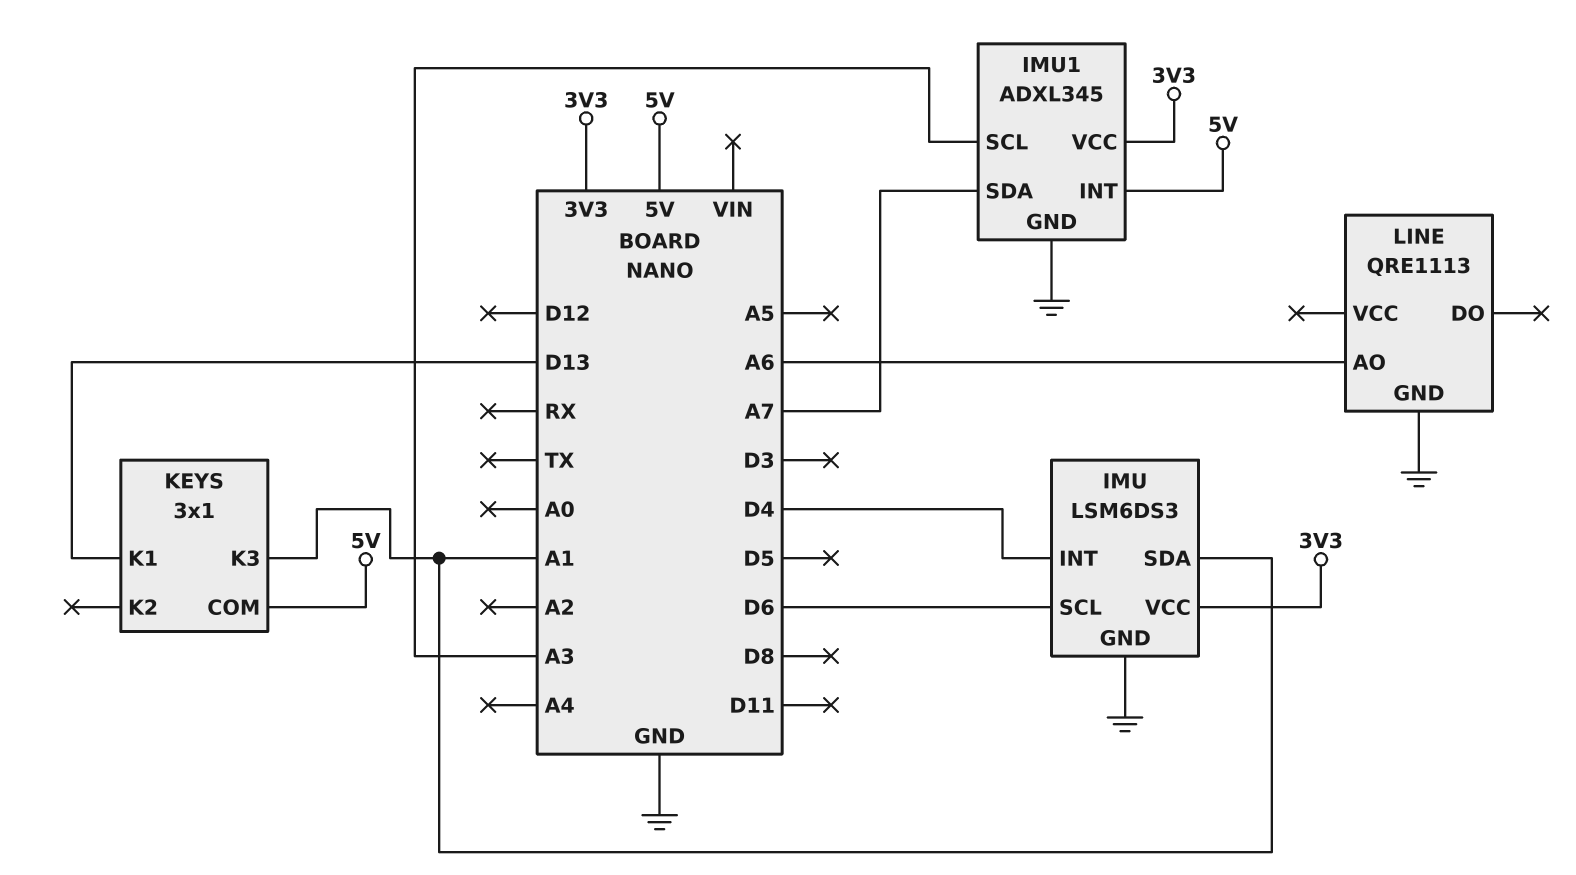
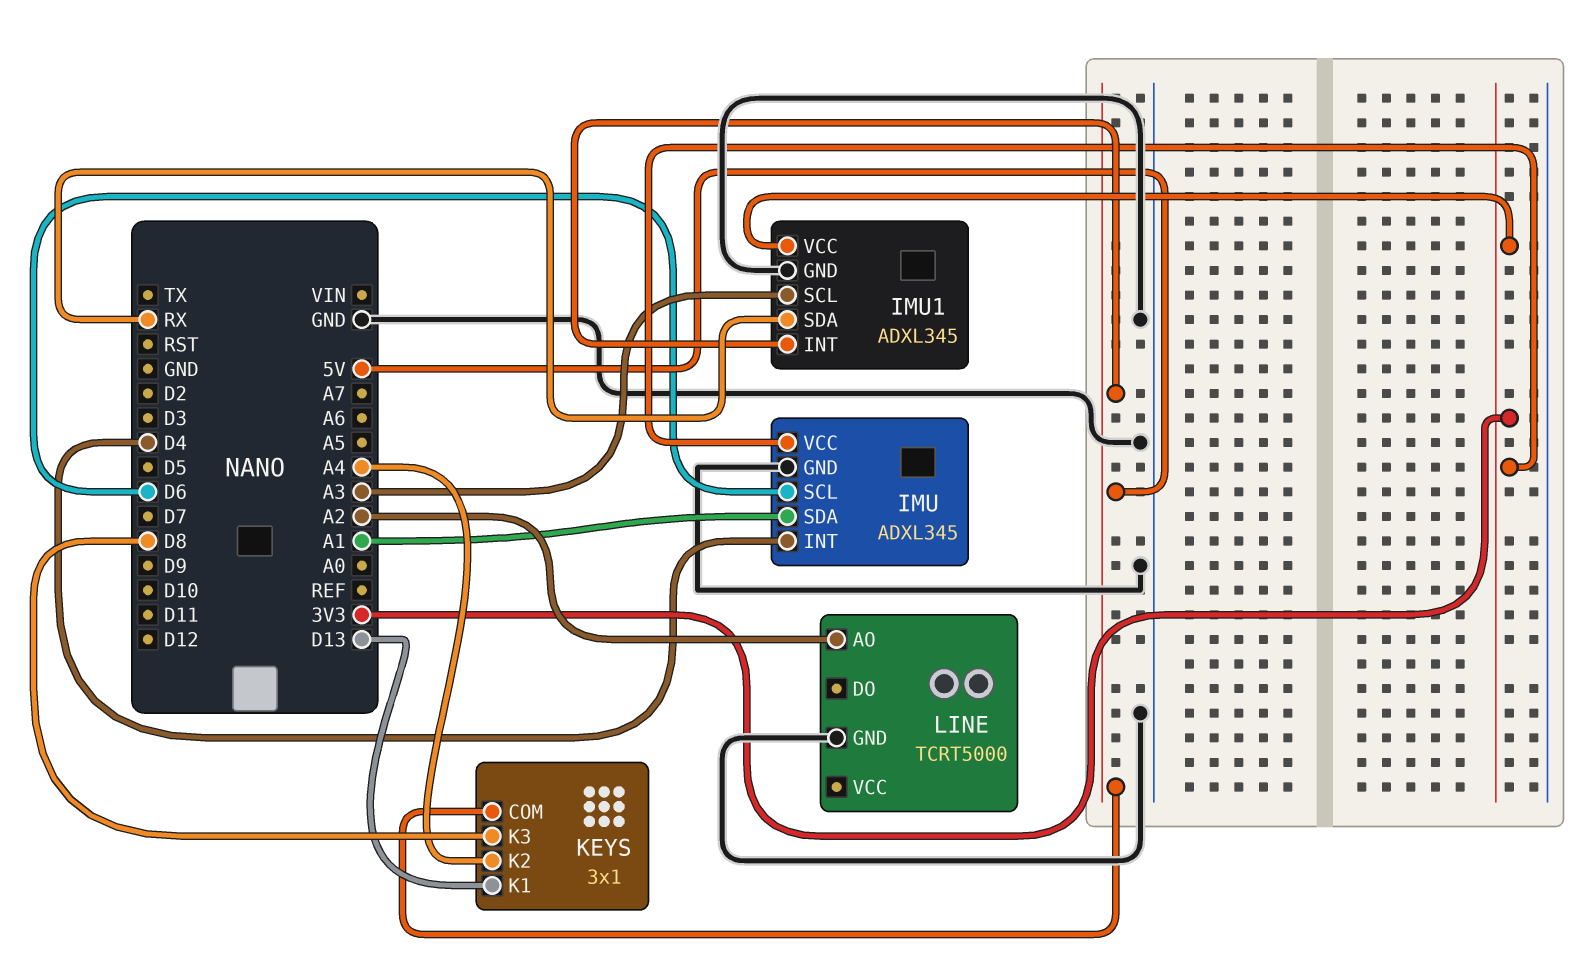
IMU: LSM6DS3 -> ADXL345
IMU1 pin SDA: A7 -> RX
KEYS pin K2: none -> A4
KEYS pin K3: A1 -> D8
LINE: QRE1113 -> TCRT5000
LINE pin AO: A6 -> A2

